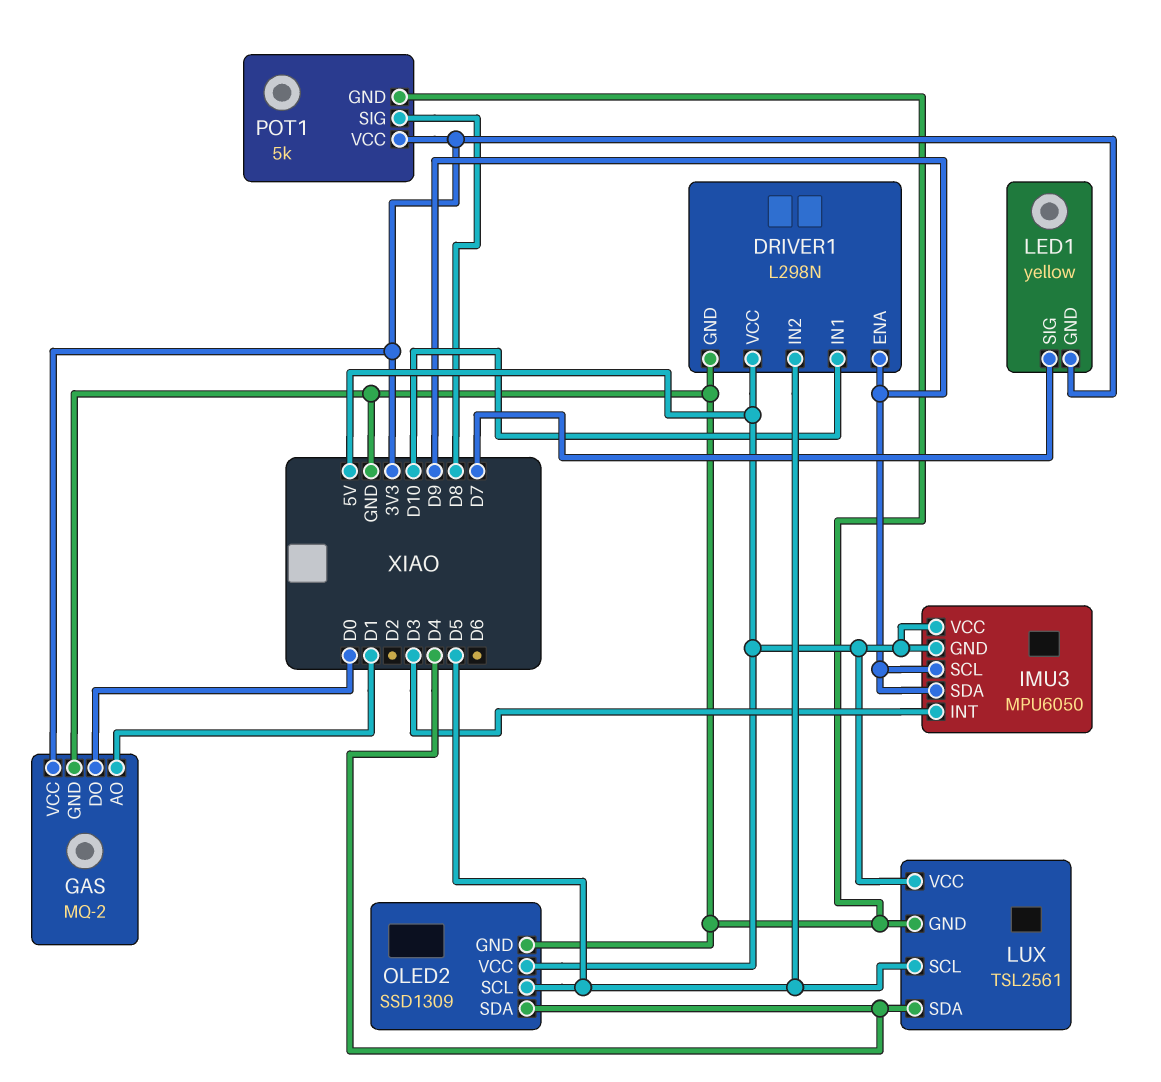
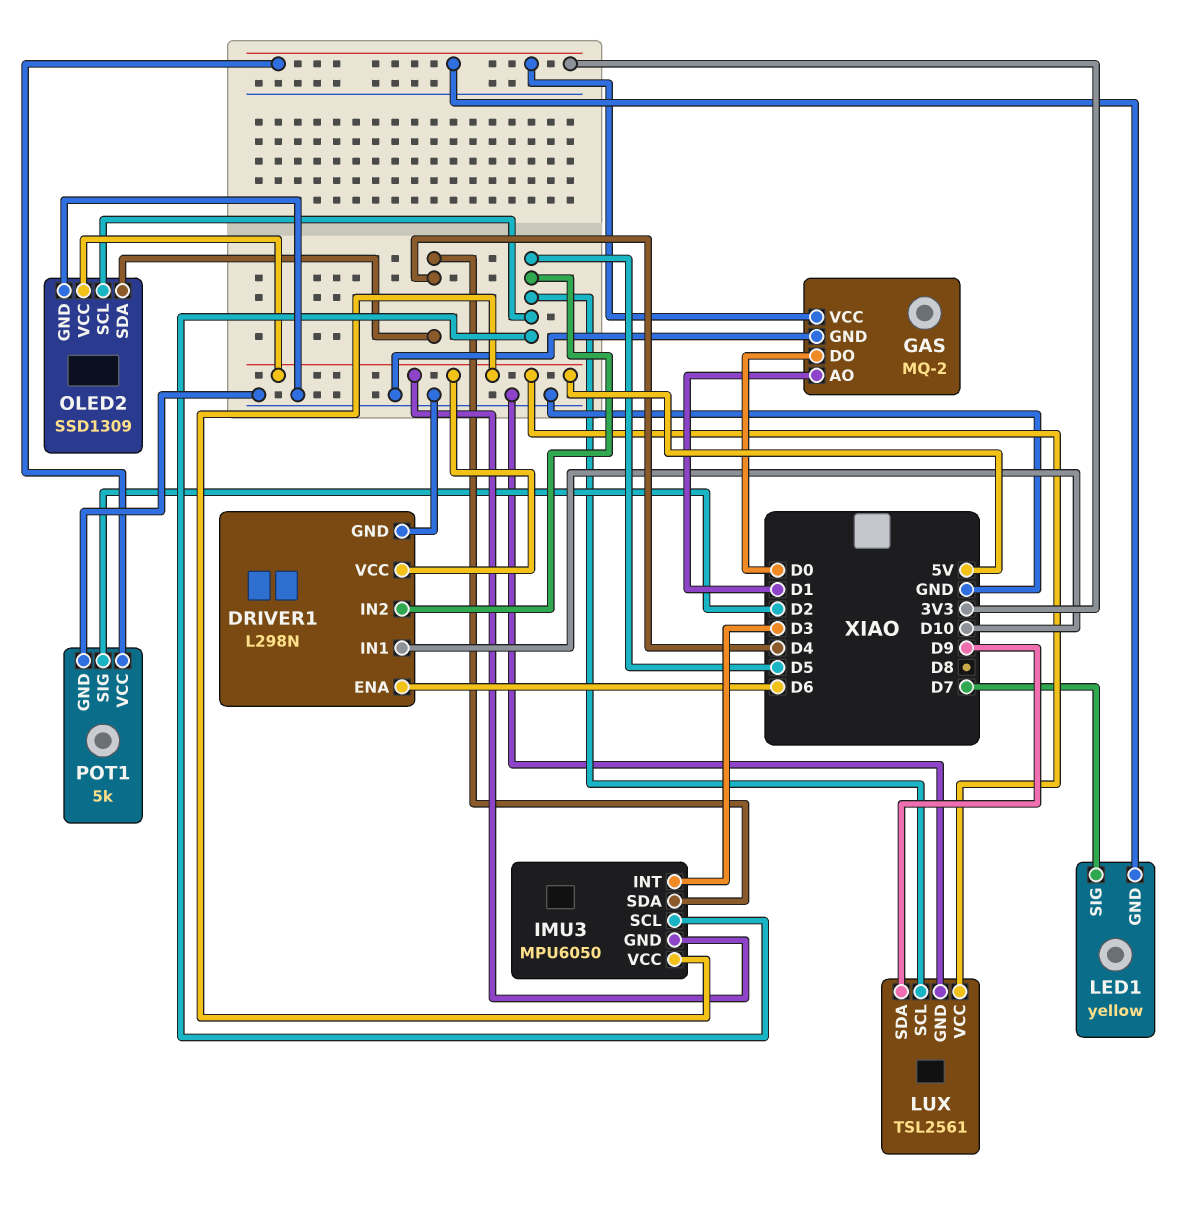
DRIVER1 pin ENA: D9 -> D6
IMU3 pin SCL: D9 -> D5
IMU3 pin SDA: D9 -> D4
LUX pin SDA: D4 -> D9
POT1 pin SIG: D8 -> D2

